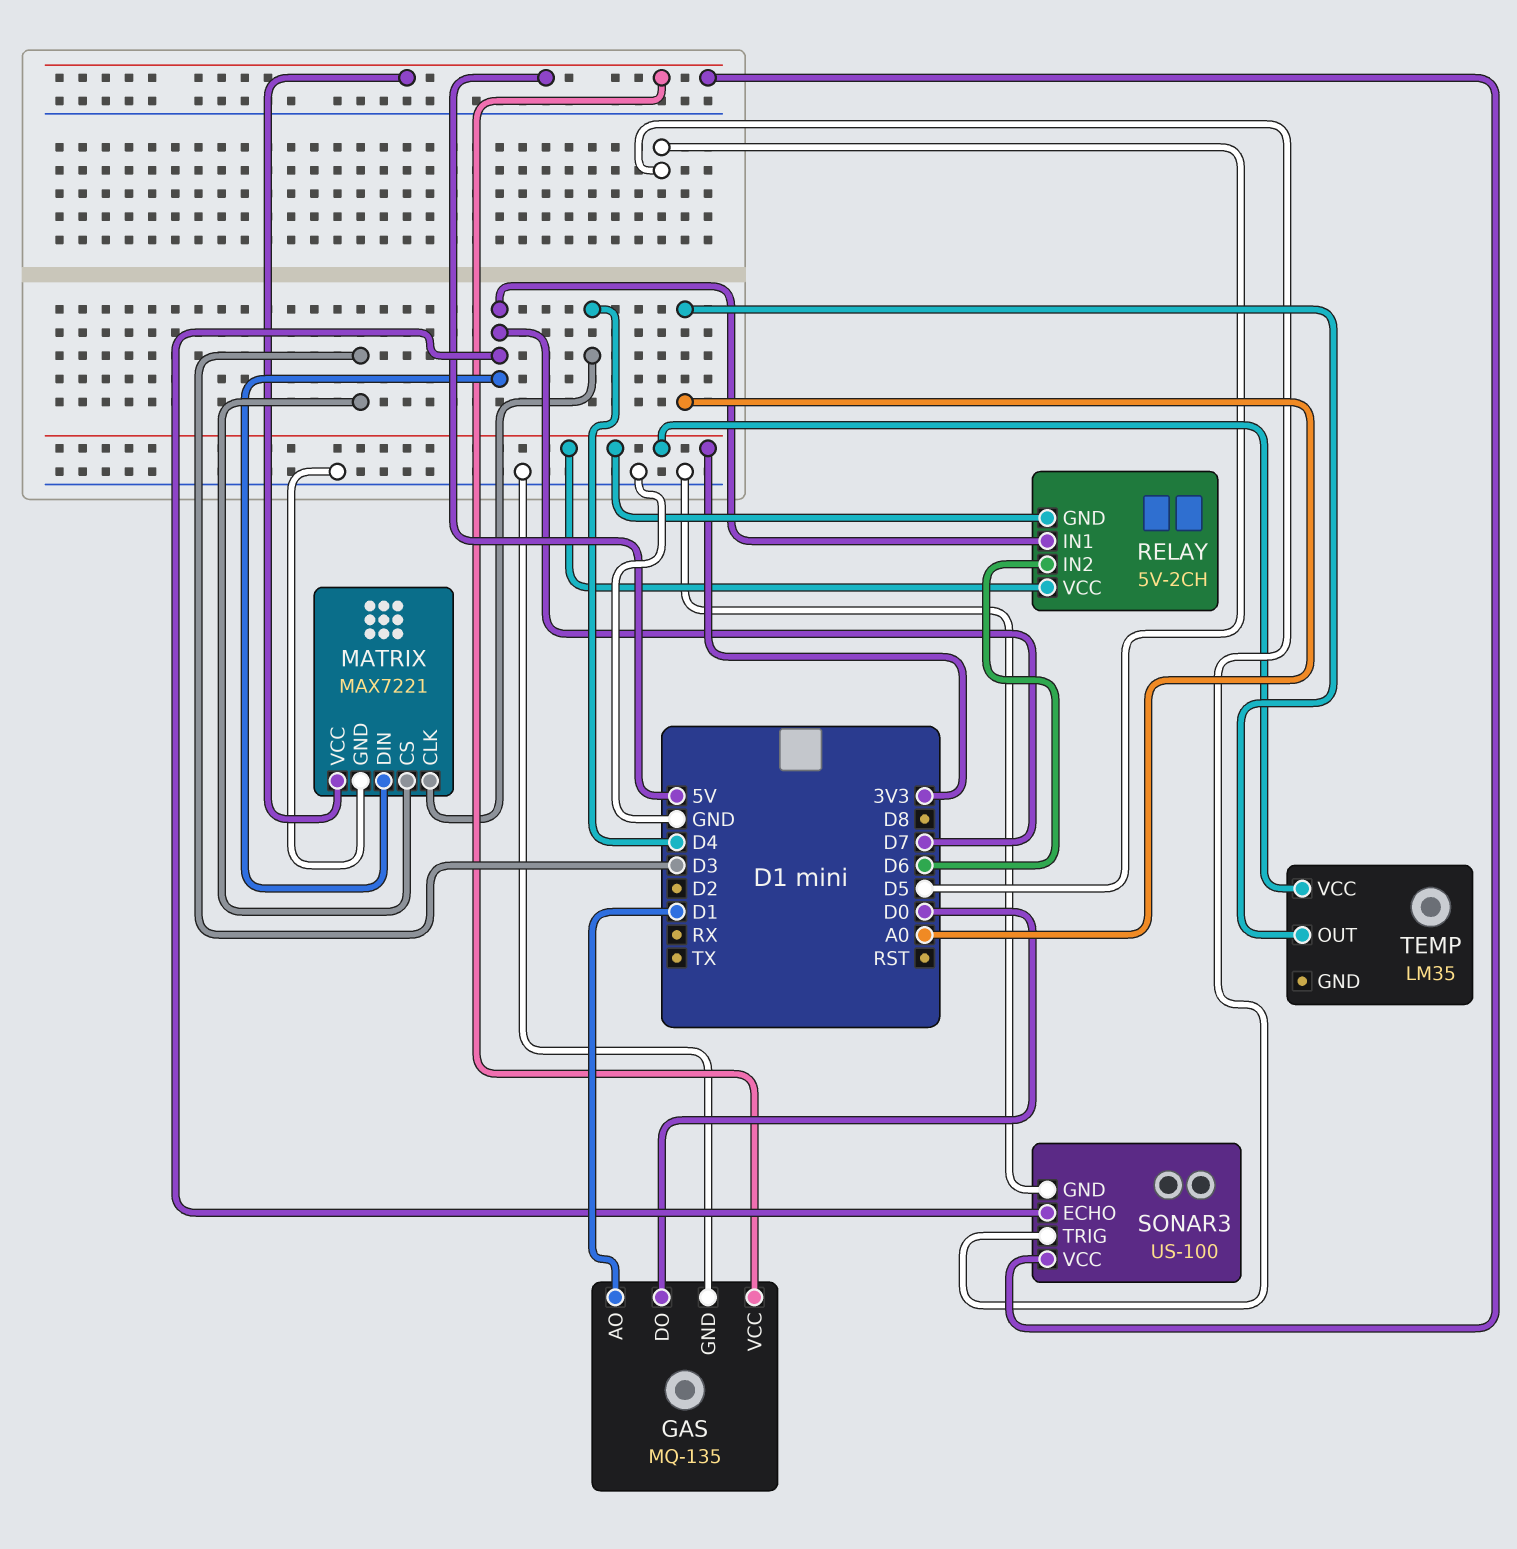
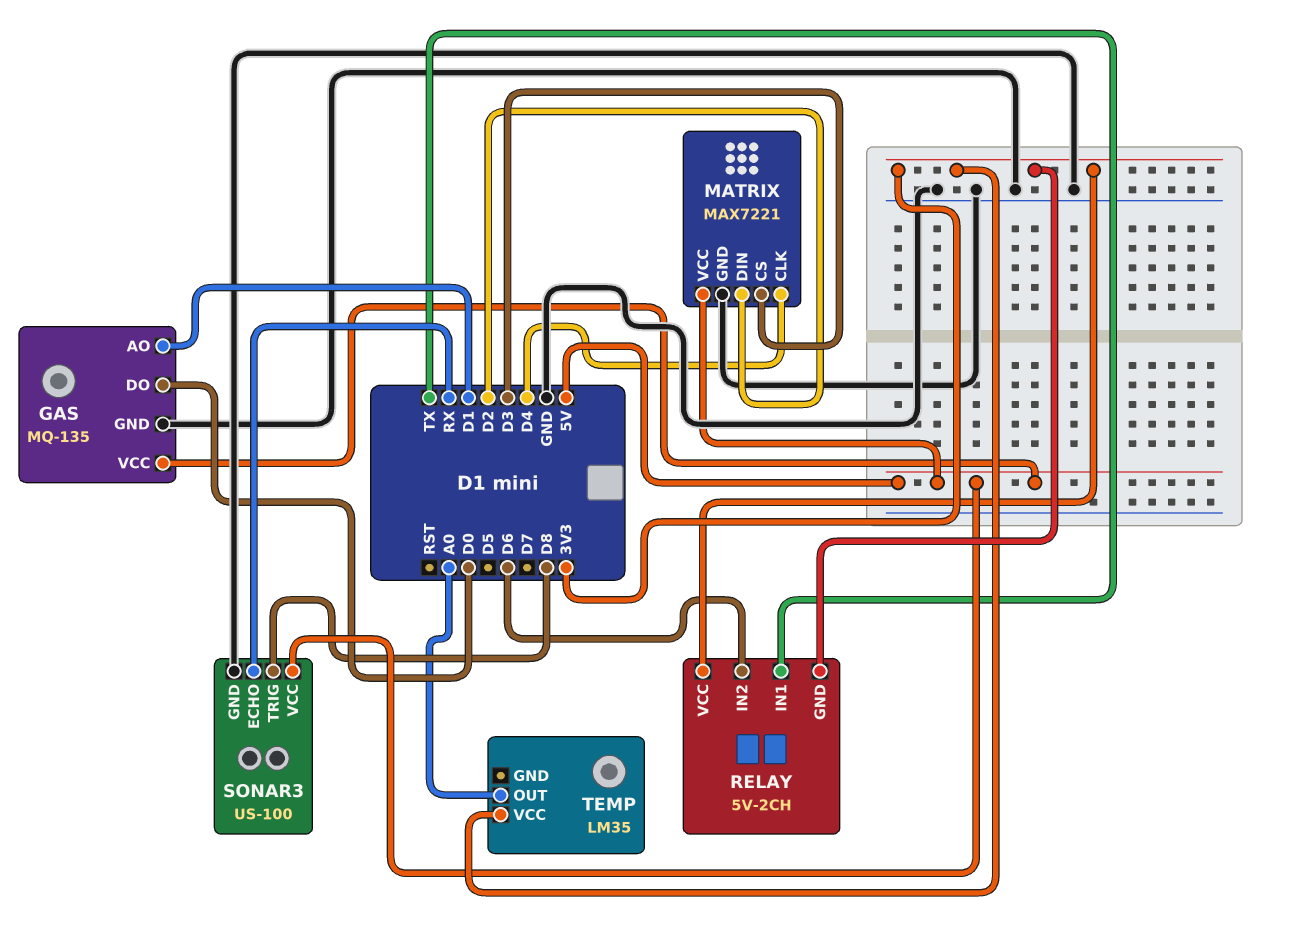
MATRIX pin DIN: D7 -> D2
RELAY pin IN1: D7 -> TX
SONAR3 pin ECHO: D7 -> RX
SONAR3 pin TRIG: D5 -> D8

